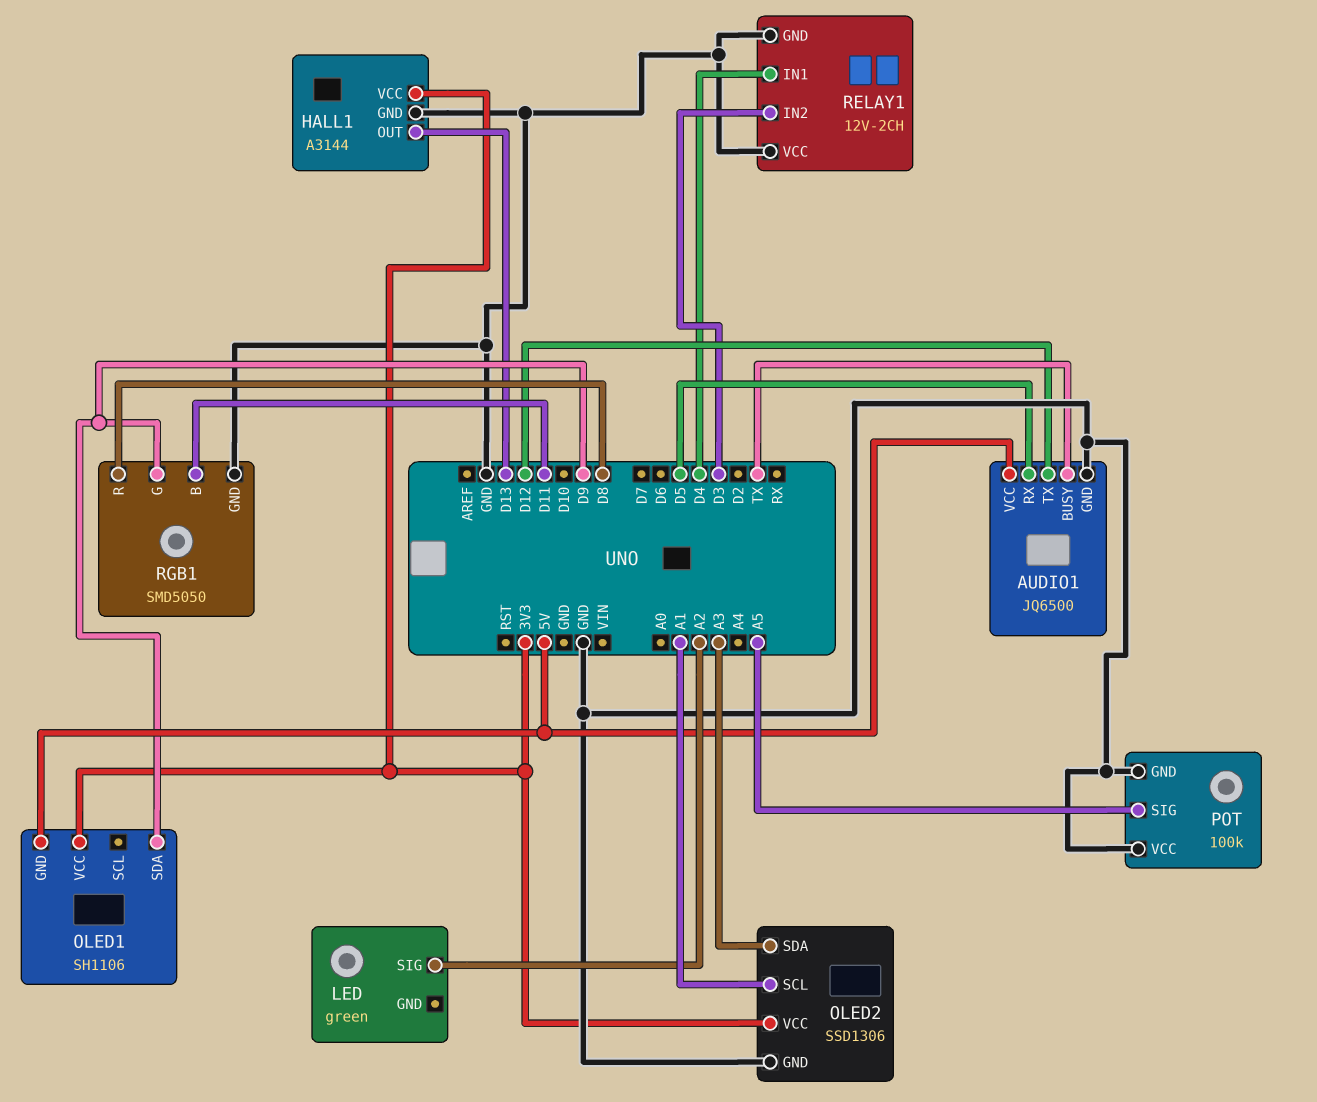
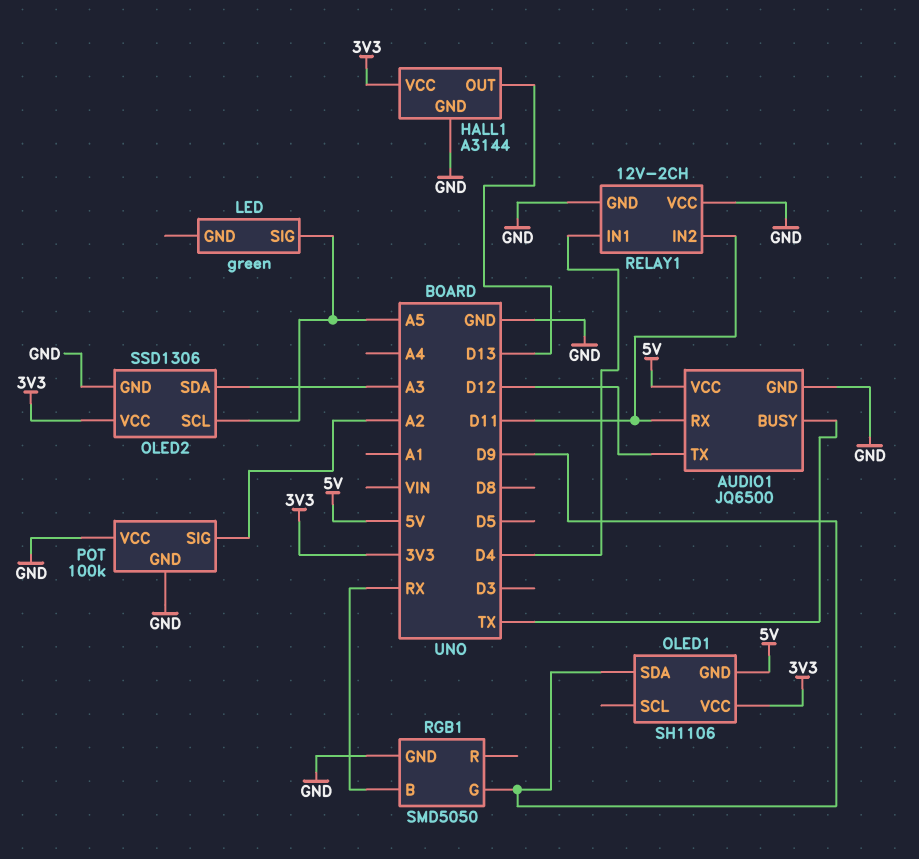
AUDIO1 pin RX: D5 -> D11
LED pin SIG: A2 -> A5
OLED2 pin SCL: A1 -> A5
POT pin SIG: A5 -> A2
RELAY1 pin IN2: D3 -> D11
RGB1 pin B: D11 -> RX
RGB1 pin R: D8 -> none

